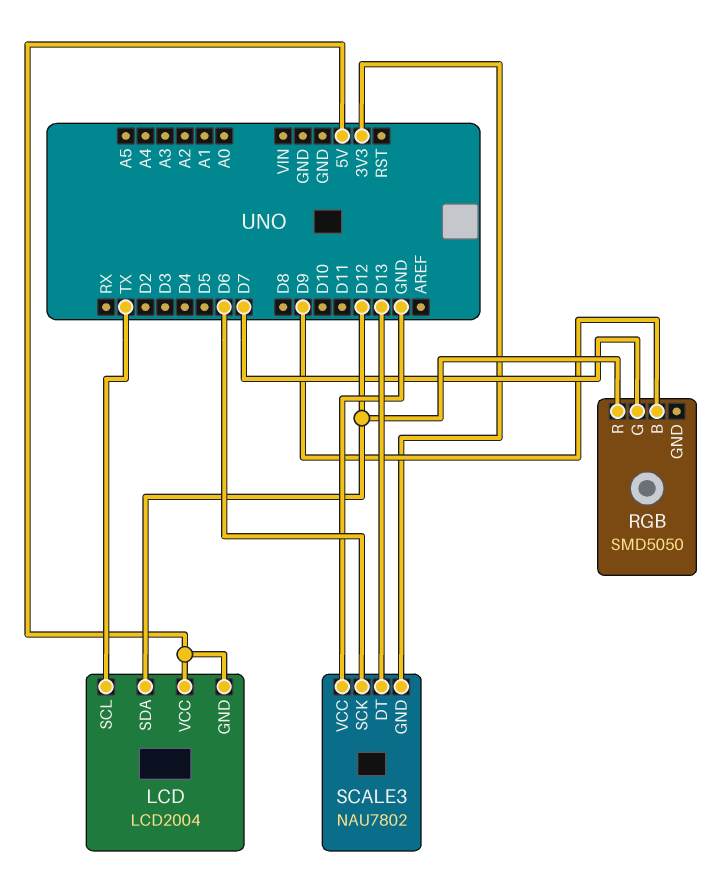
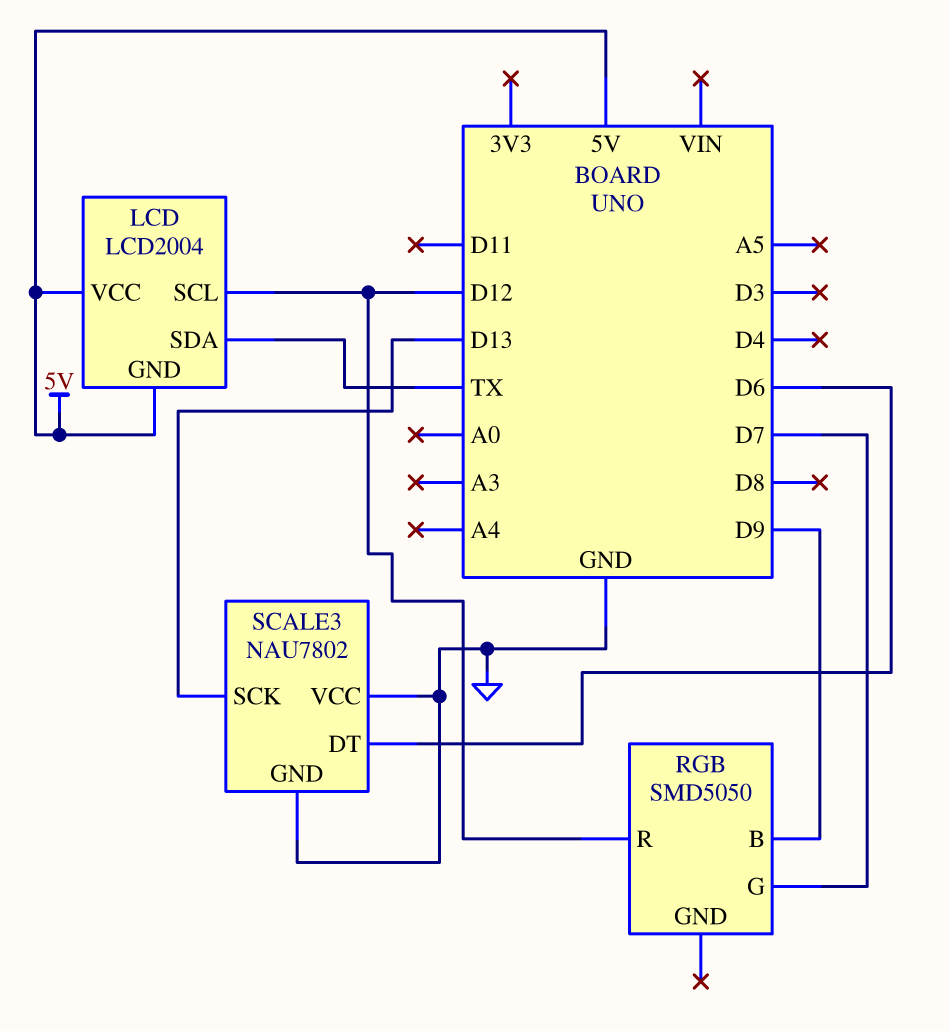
LCD pin SCL: TX -> D12
LCD pin SDA: D12 -> TX
SCALE3 pin DT: D13 -> D6
SCALE3 pin GND: 3V3 -> GND
SCALE3 pin SCK: D6 -> D13

